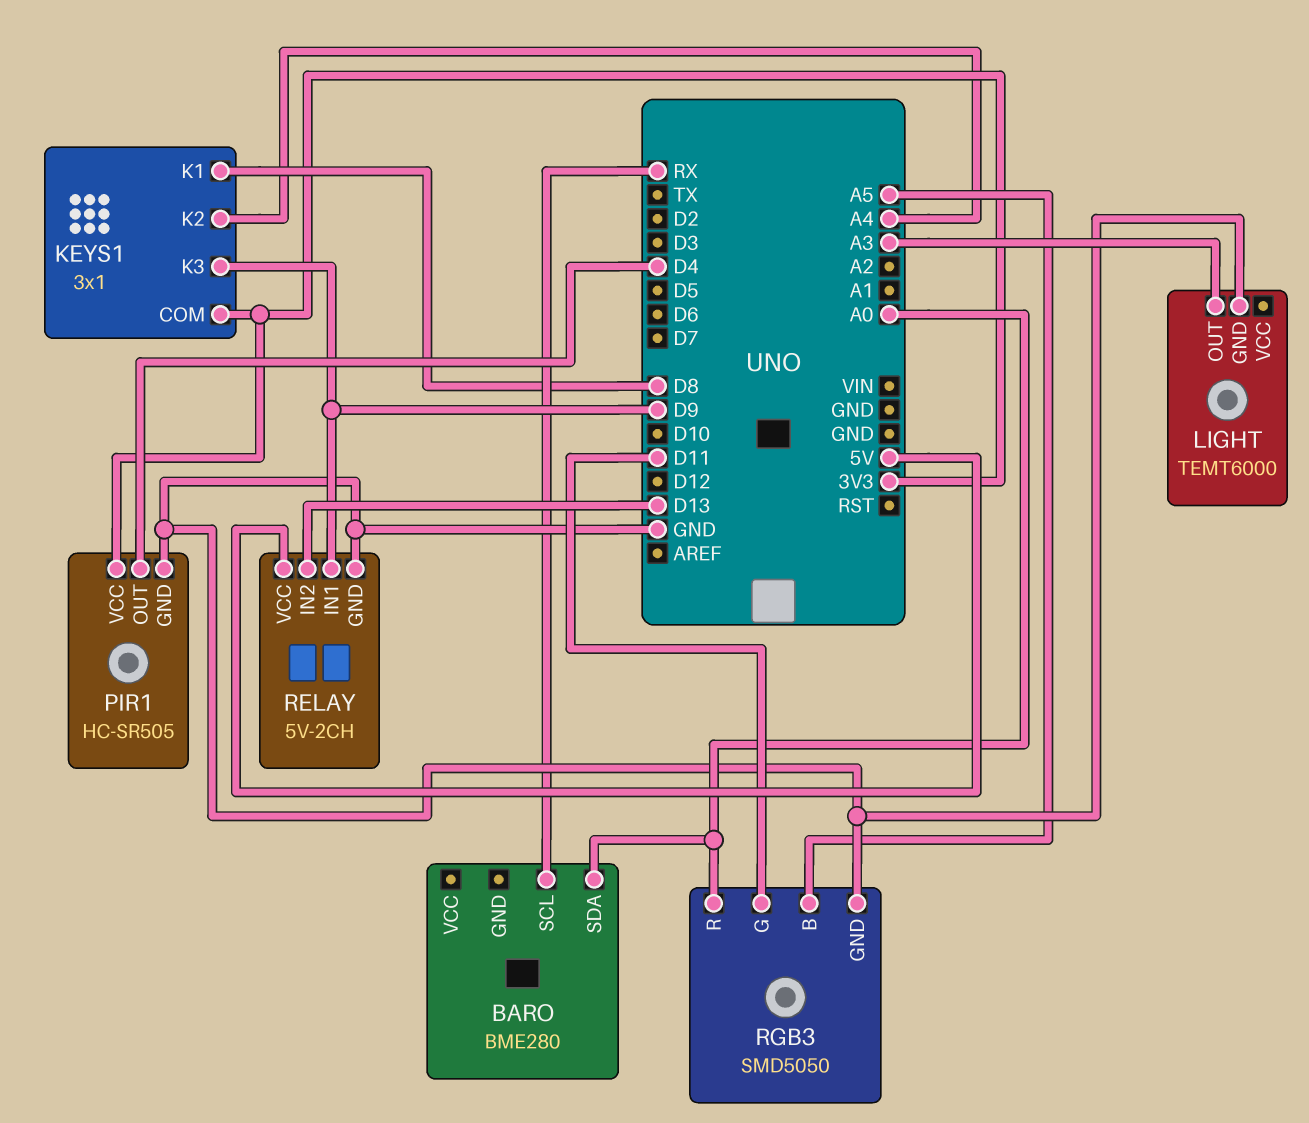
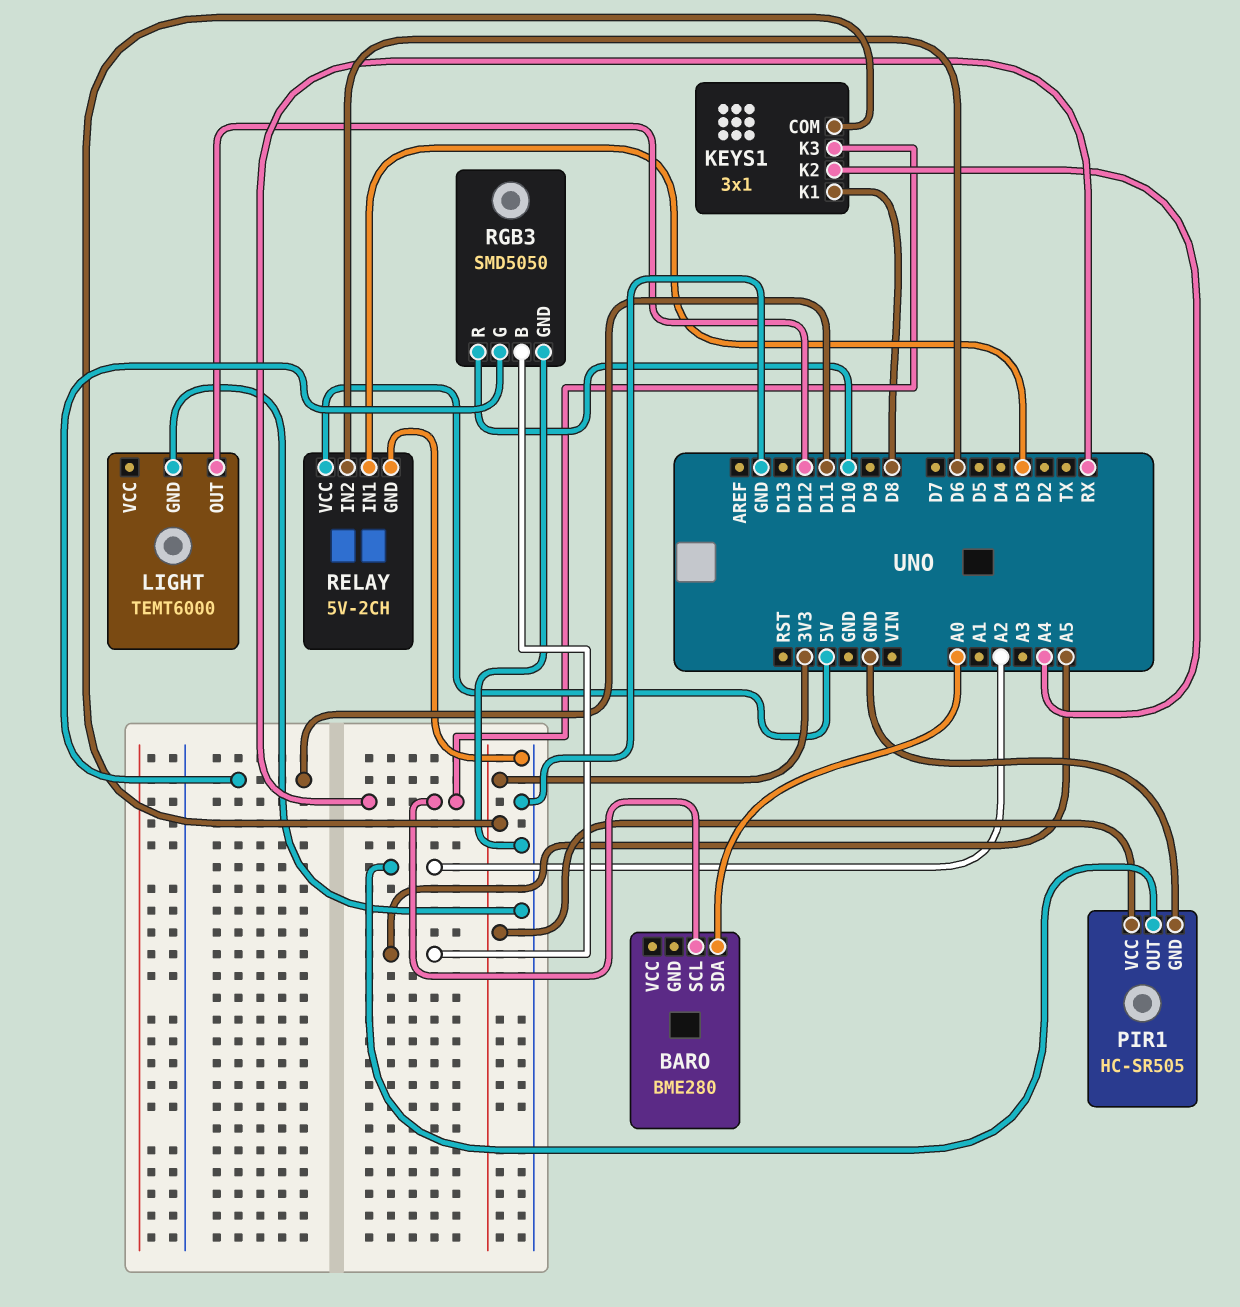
KEYS1 pin K3: D9 -> RX
LIGHT pin OUT: A3 -> D12
PIR1 pin OUT: D4 -> A2
RELAY pin IN1: D9 -> D3
RELAY pin IN2: D13 -> D6
RGB3 pin R: A0 -> D10

